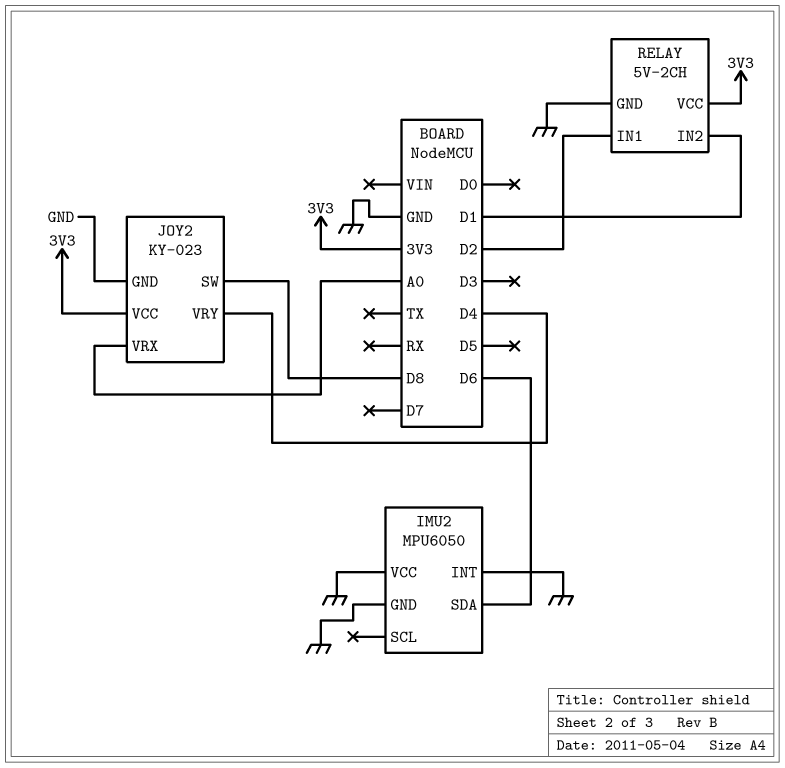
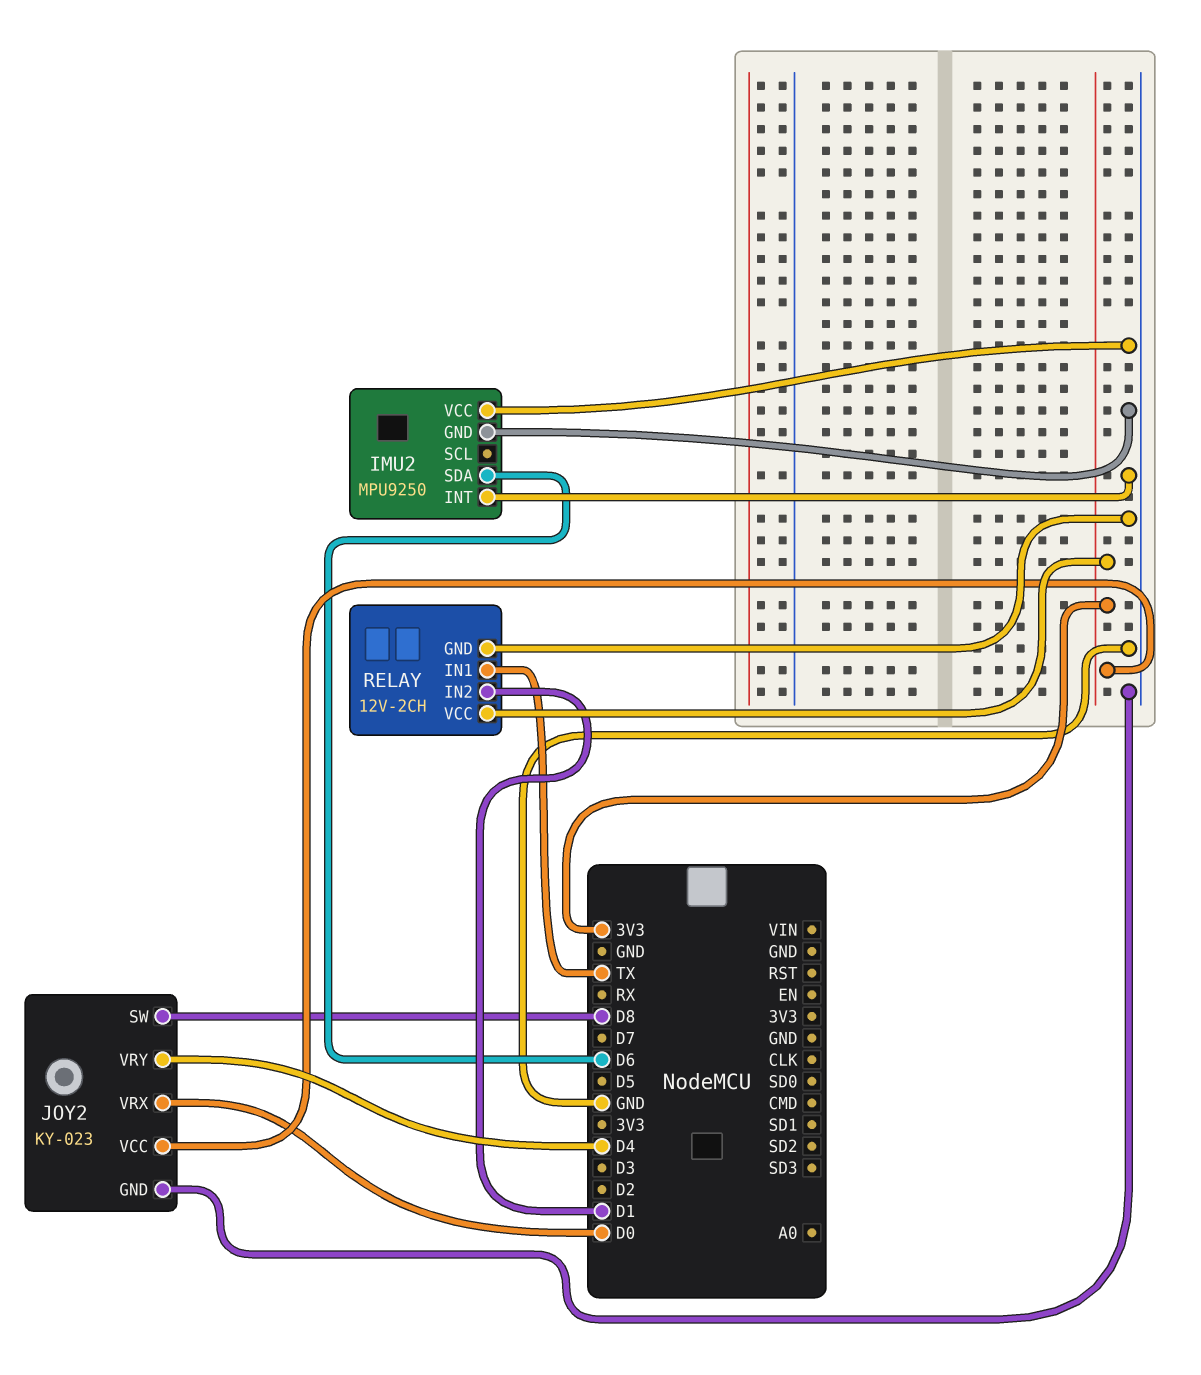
IMU2: MPU6050 -> MPU9250
JOY2 pin VRX: A0 -> D0
RELAY: 5V-2CH -> 12V-2CH
RELAY pin IN1: D2 -> TX

